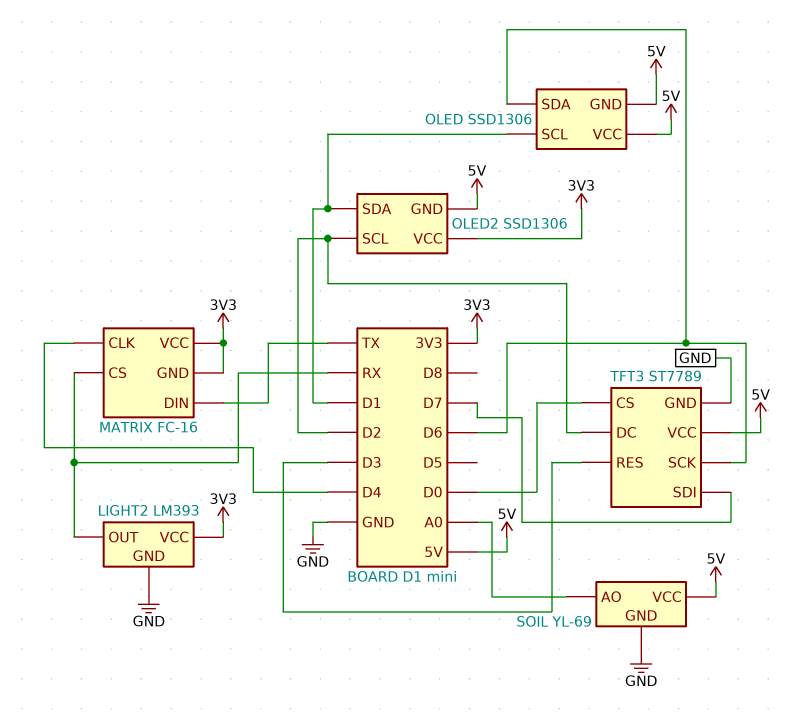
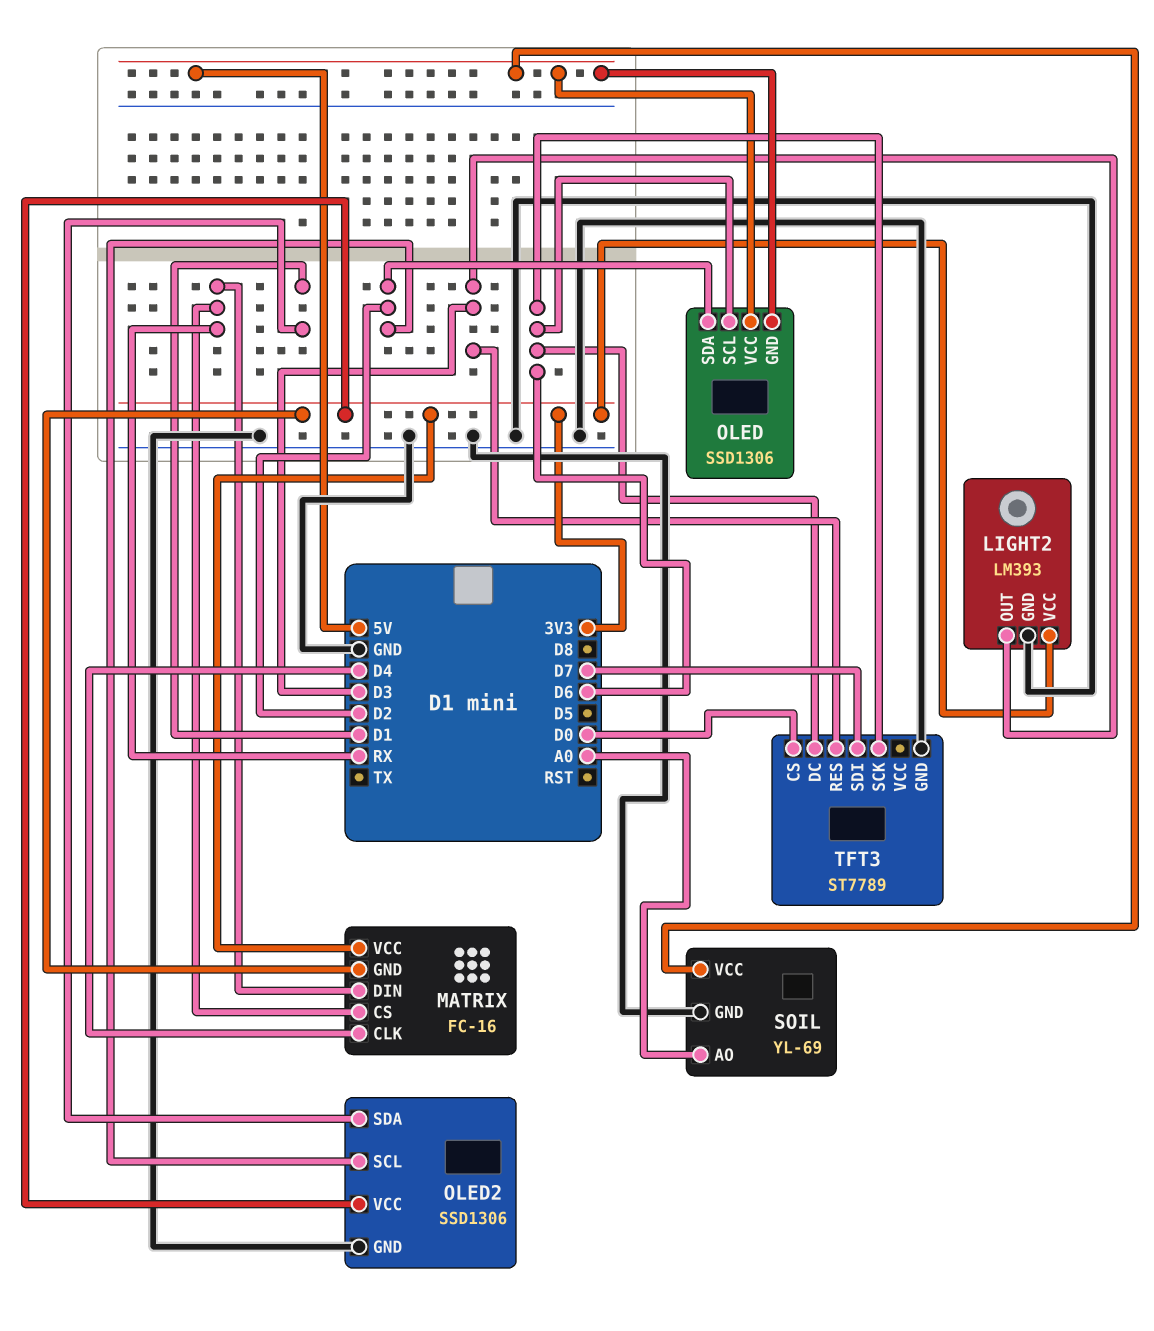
LIGHT2 pin OUT: RX -> D3
MATRIX pin DIN: TX -> RX
OLED pin SCL: D1 -> D6
OLED pin SDA: D6 -> D2
OLED2 pin GND: 5V -> GND
TFT3 pin DC: D2 -> D6
TFT3 pin VCC: 5V -> none

